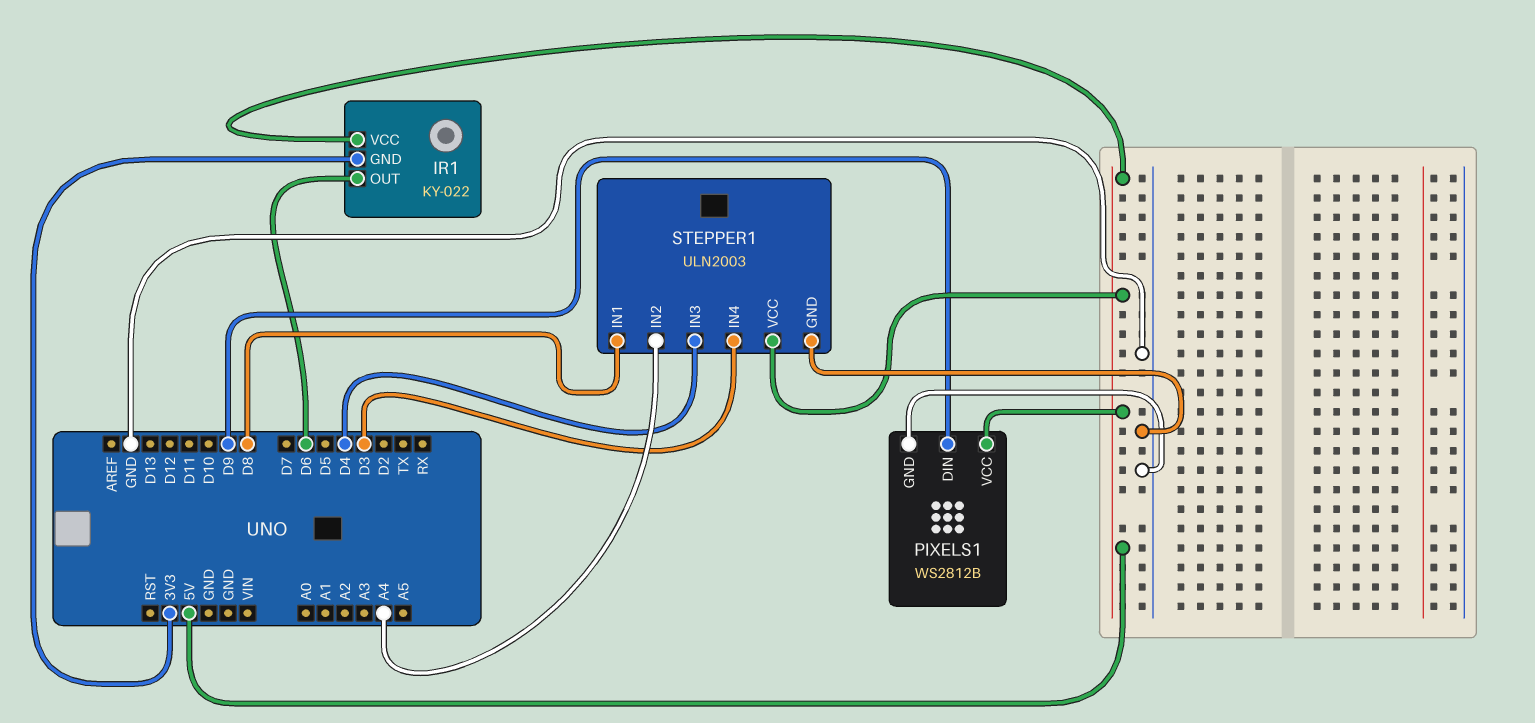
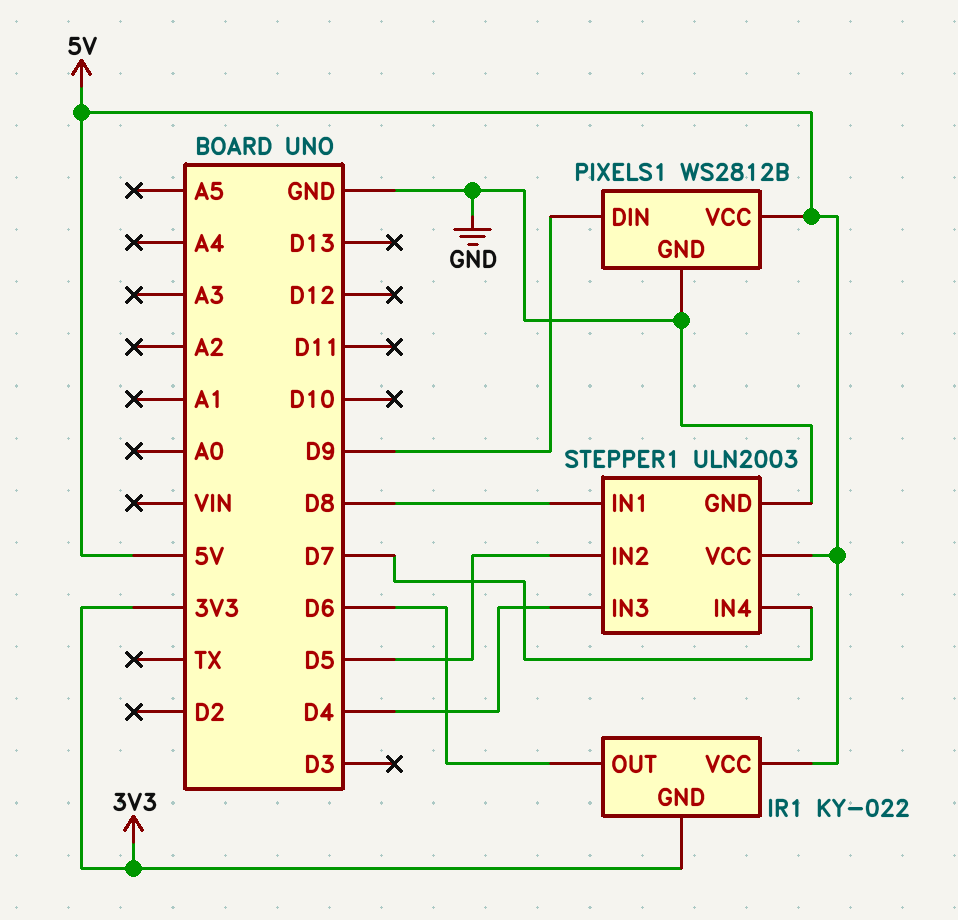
STEPPER1 pin IN2: A4 -> D5
STEPPER1 pin IN4: D3 -> D7

